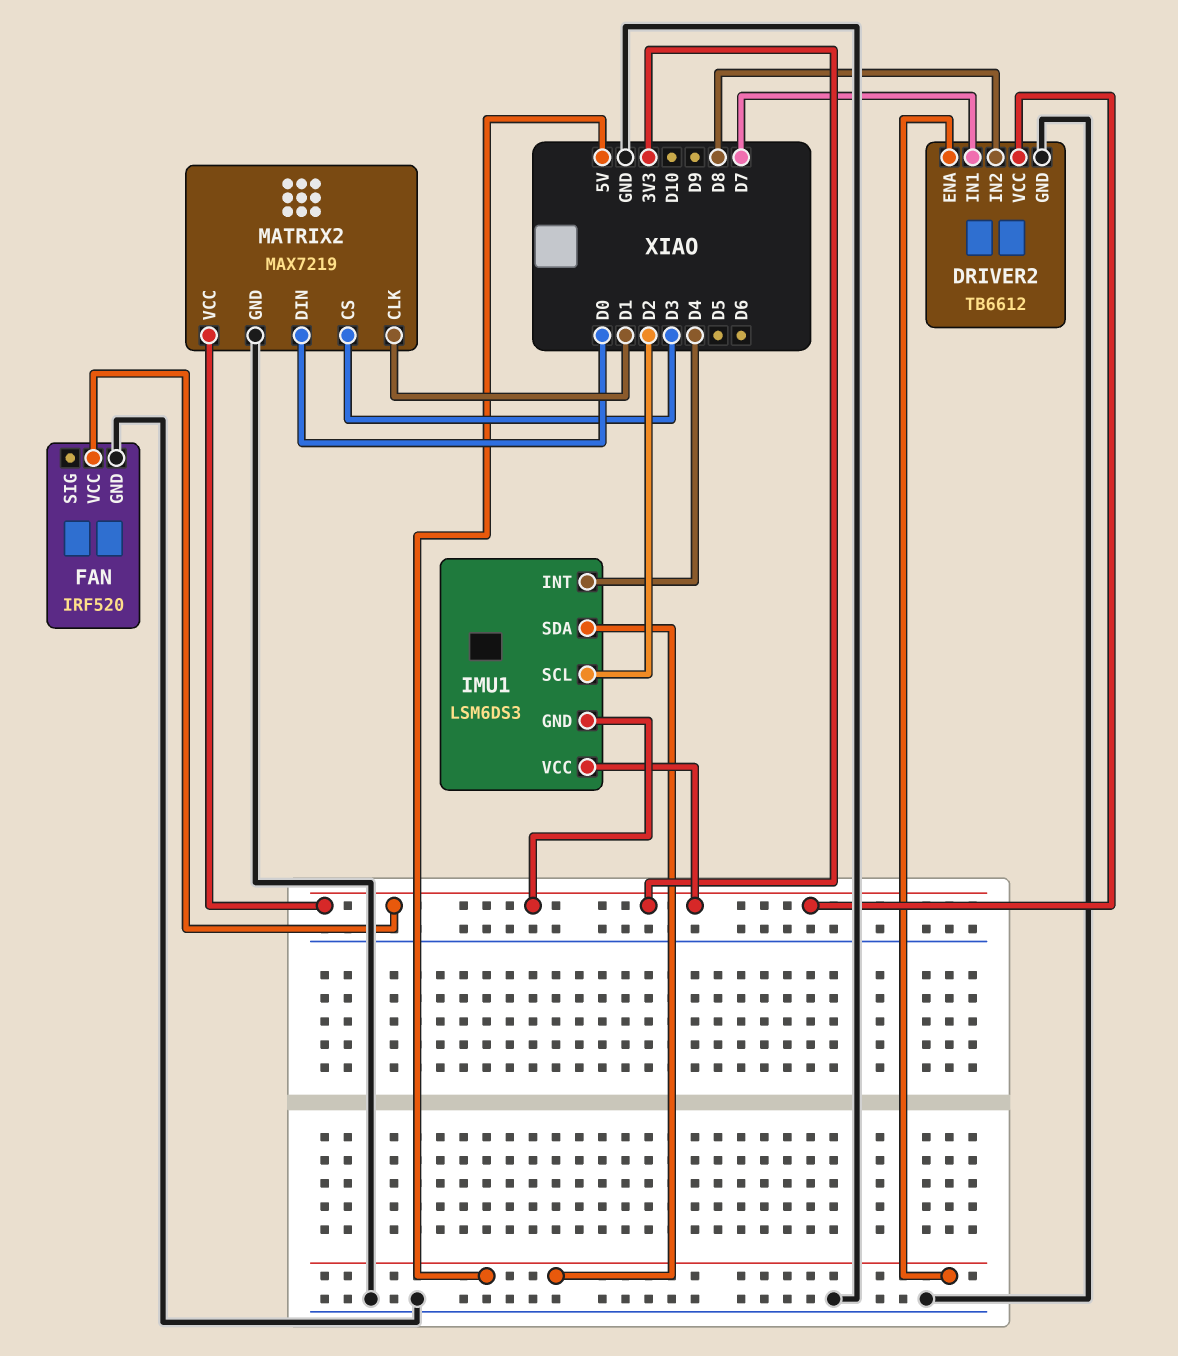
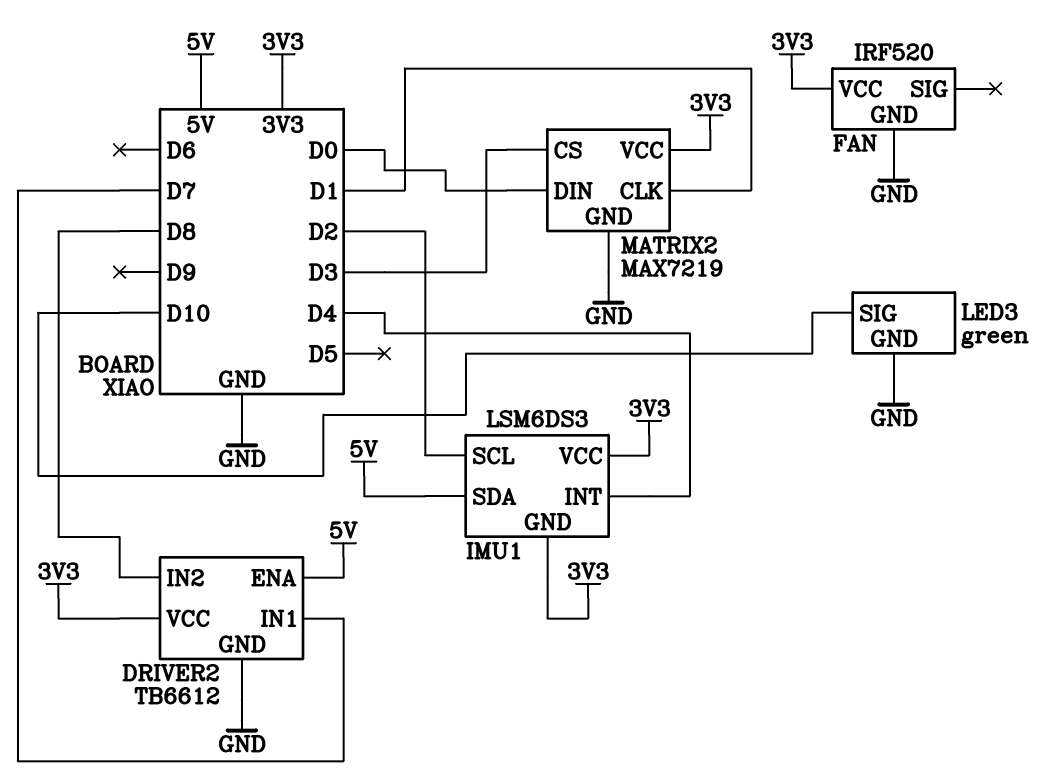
LED3: none -> green
LED3 pin GND: none -> GND
LED3 pin SIG: none -> D10

